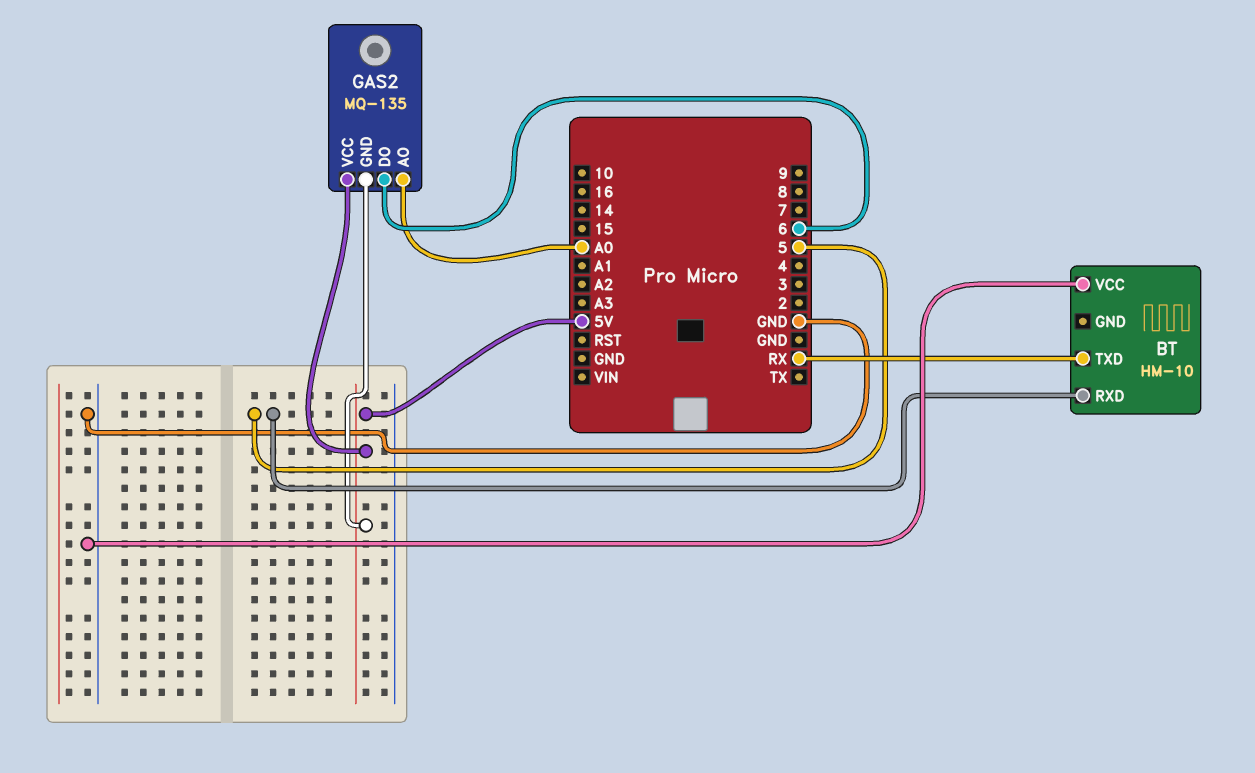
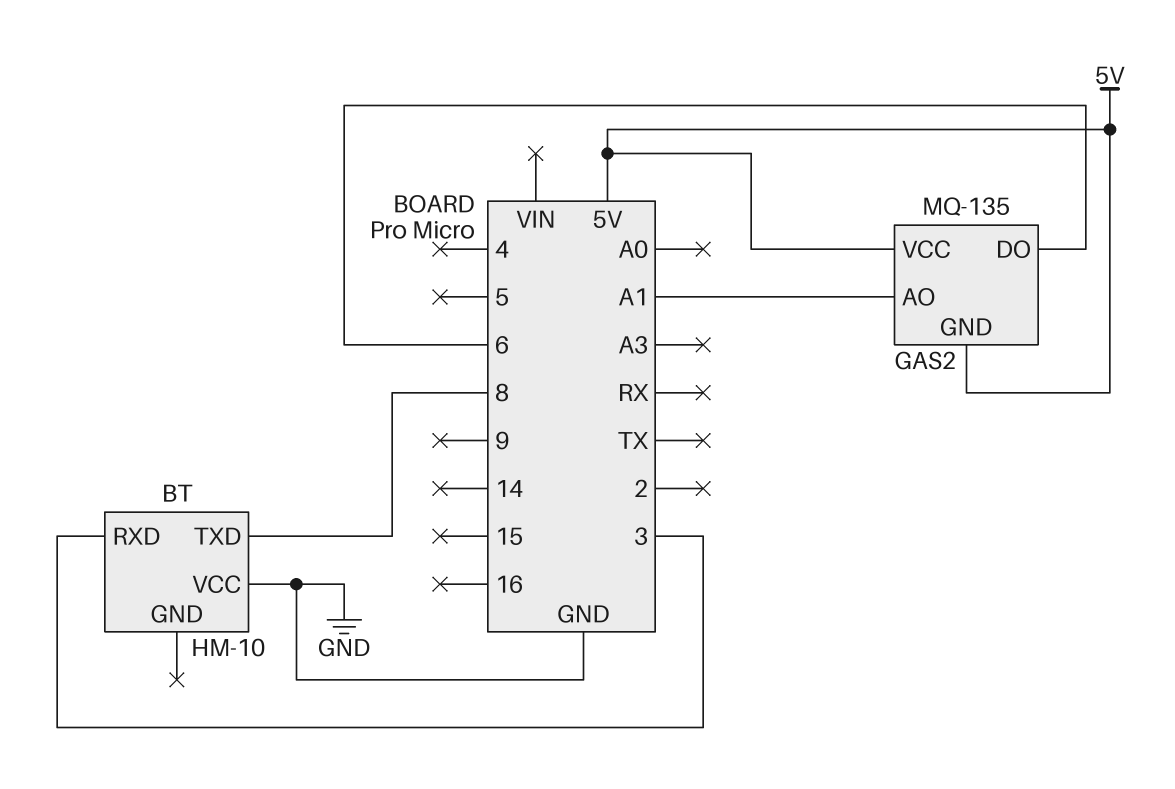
BT pin RXD: 5 -> 3
BT pin TXD: RX -> 8
GAS2 pin AO: A0 -> A1

